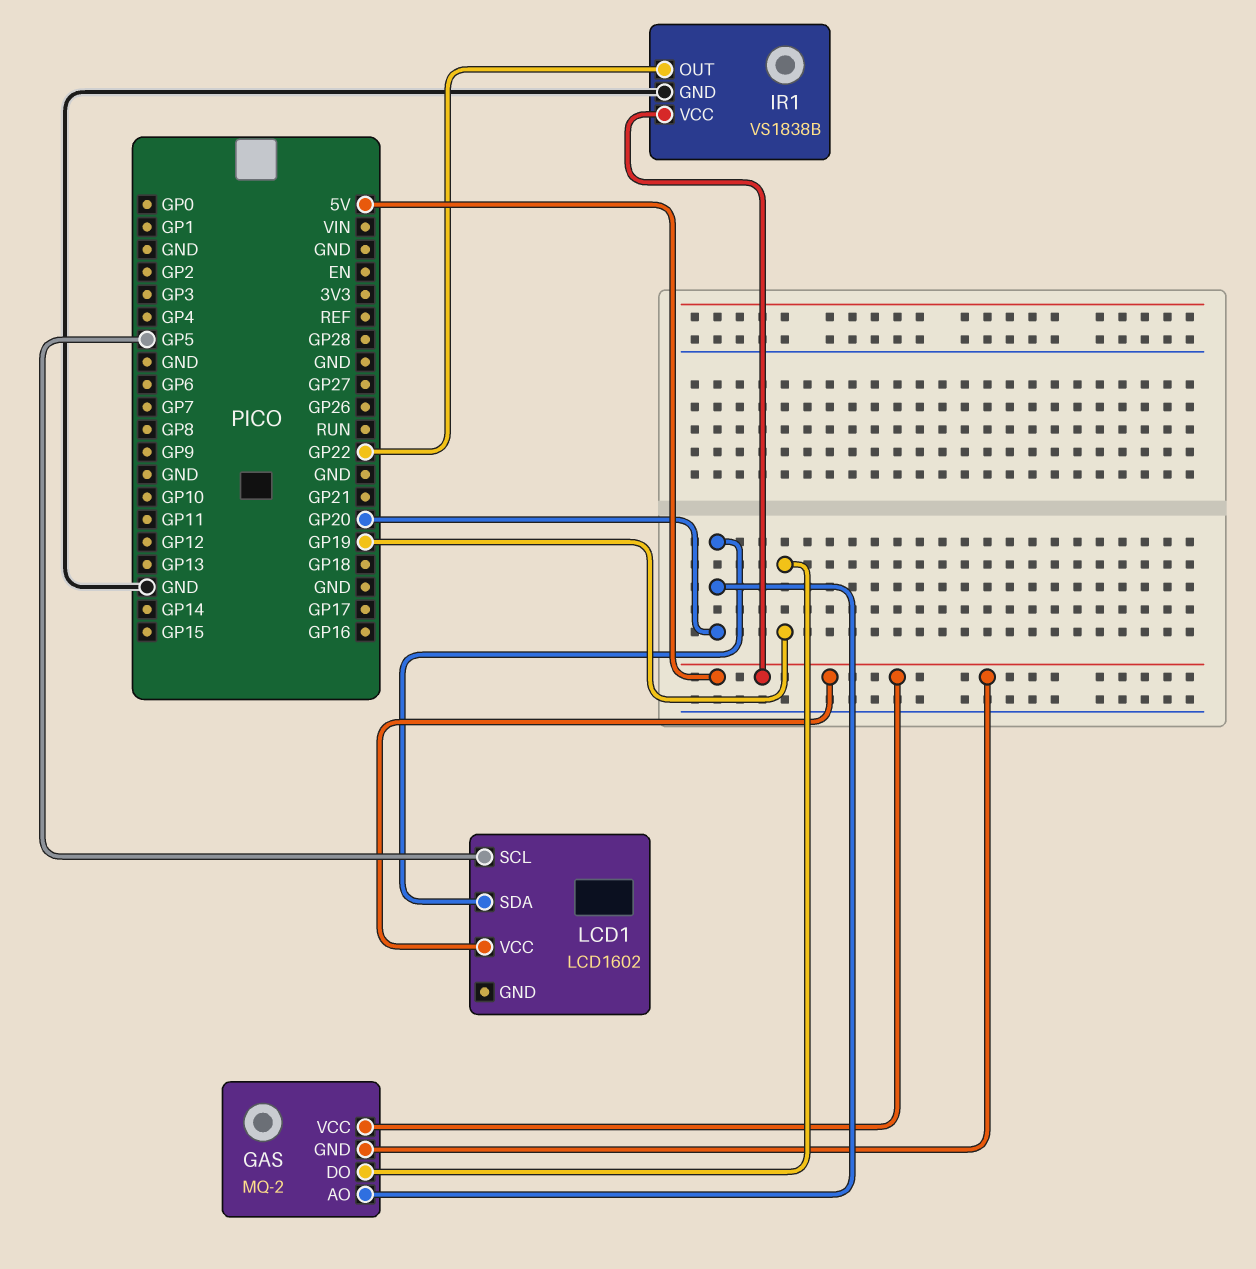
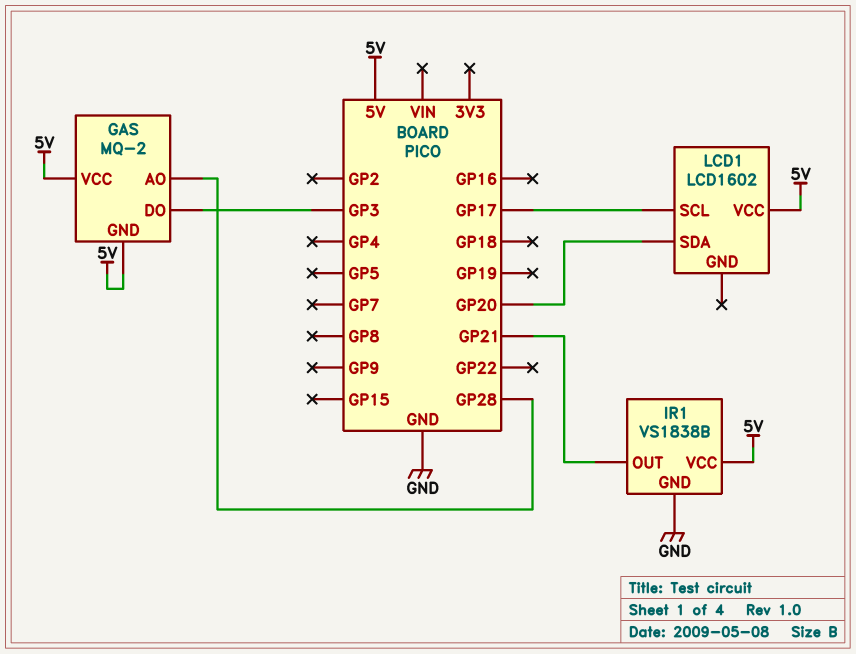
GAS pin AO: GP20 -> GP28
GAS pin DO: GP19 -> GP3
IR1 pin OUT: GP22 -> GP21
LCD1 pin SCL: GP5 -> GP17

